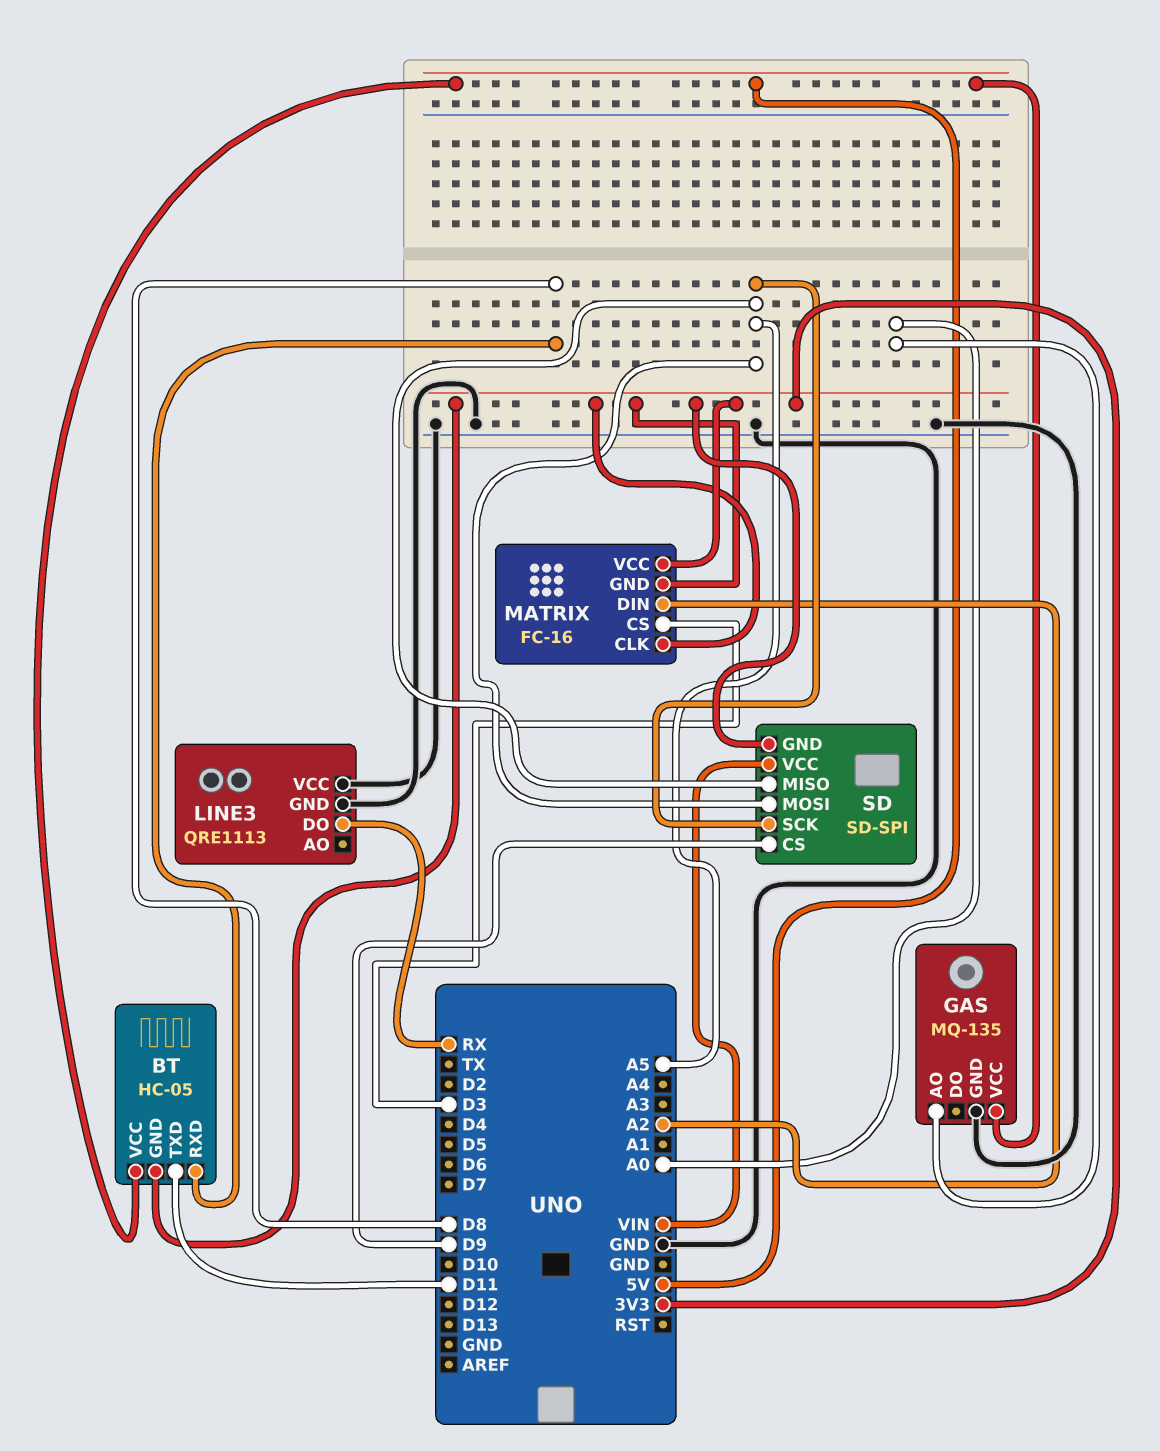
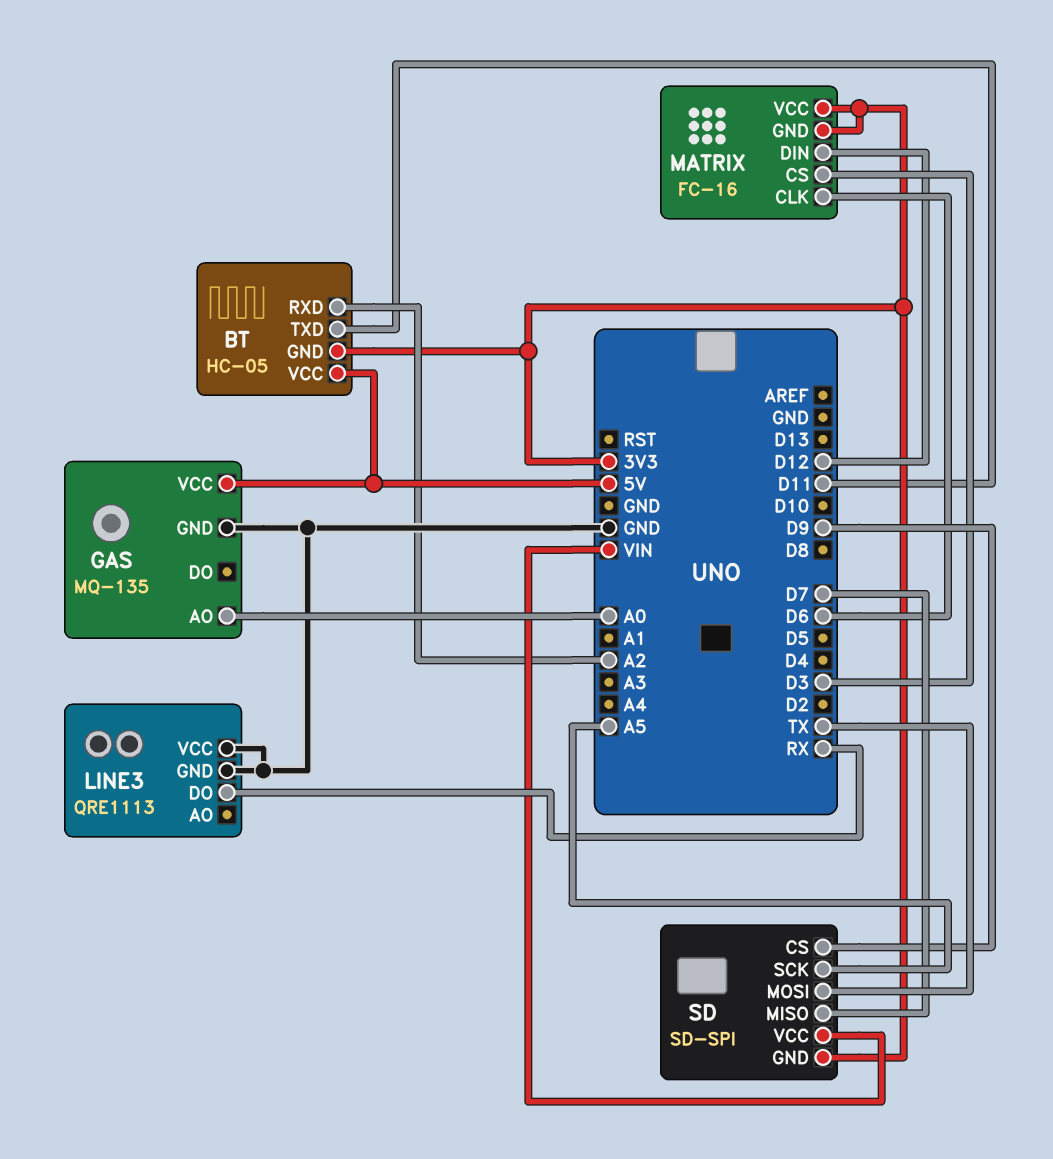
BT pin RXD: D8 -> A2
MATRIX pin CLK: 3V3 -> D6
MATRIX pin DIN: A2 -> D12
SD pin MISO: A5 -> D7
SD pin MOSI: A5 -> TX

